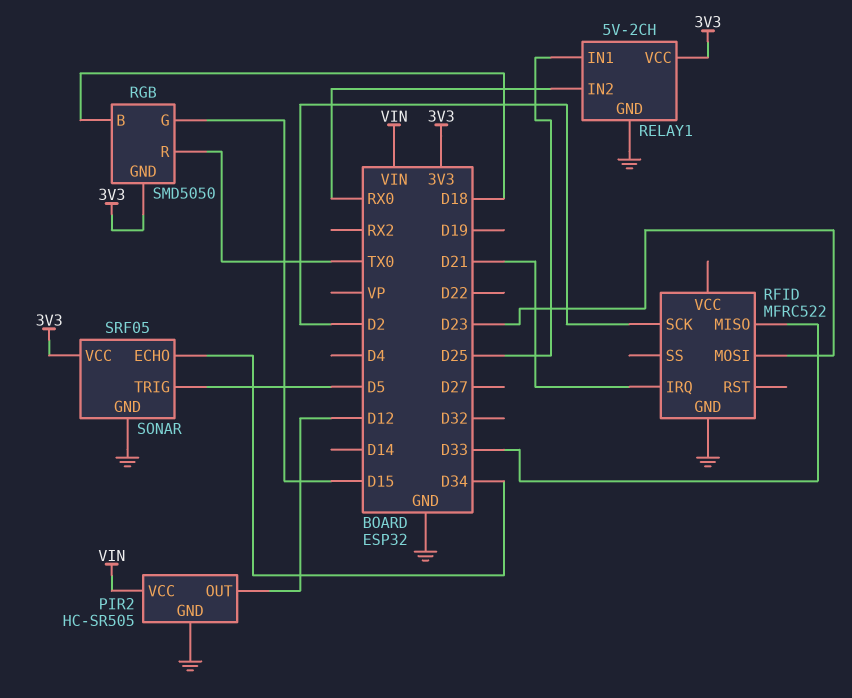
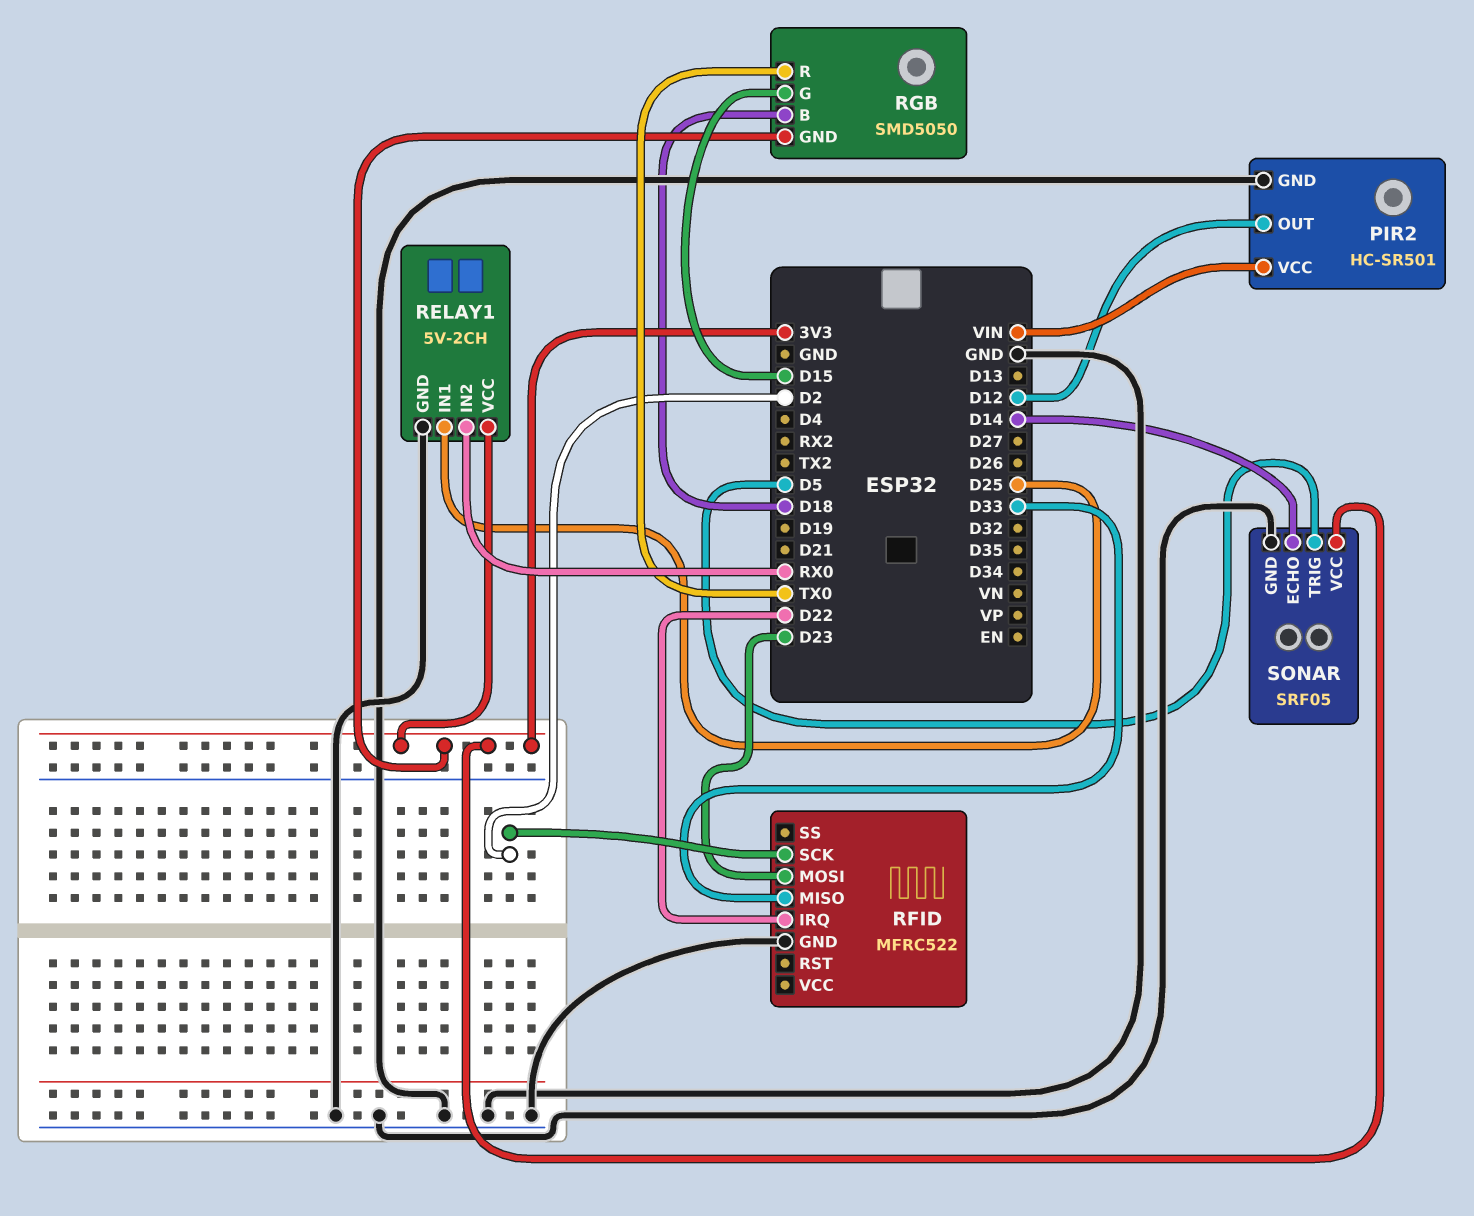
PIR2: HC-SR505 -> HC-SR501
RFID pin IRQ: D21 -> D22
SONAR pin ECHO: D34 -> D14

